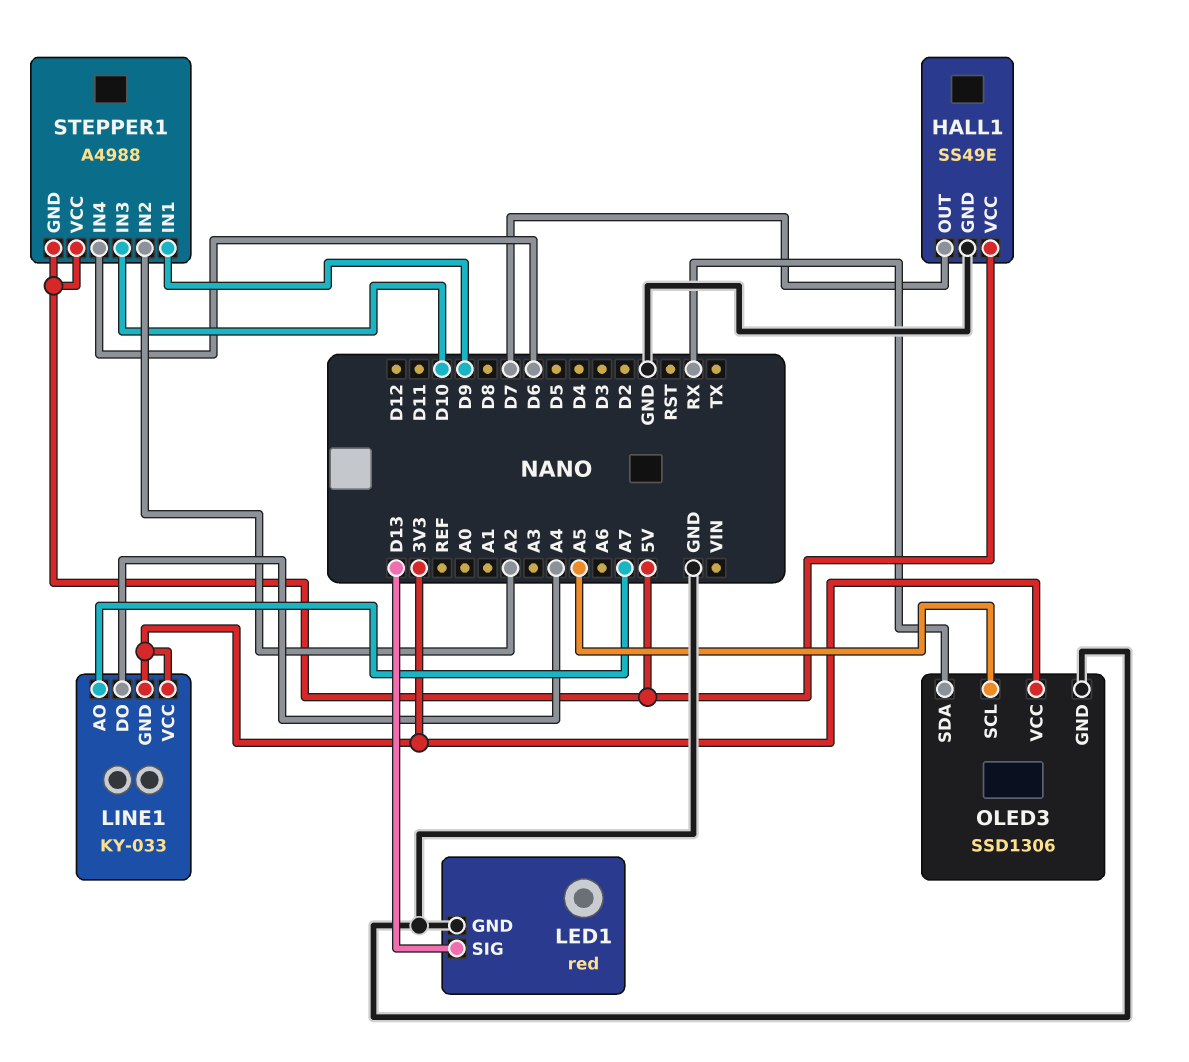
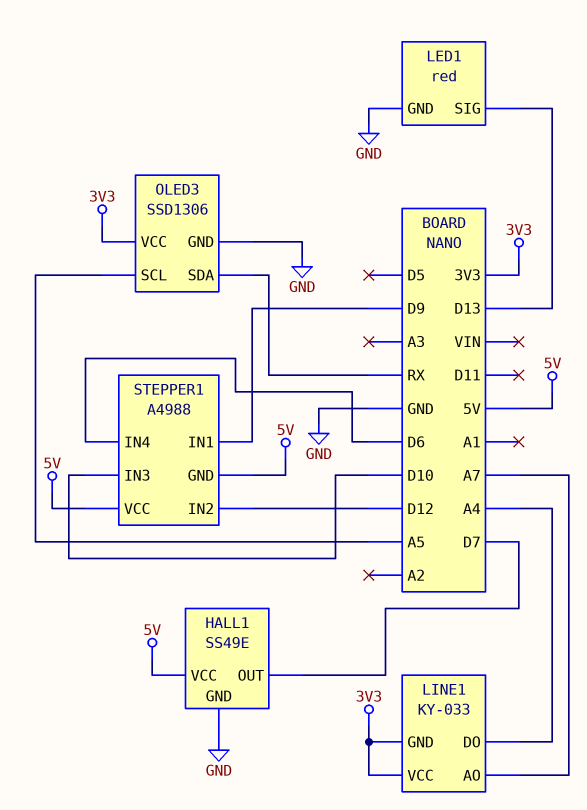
STEPPER1 pin IN2: A2 -> D12

